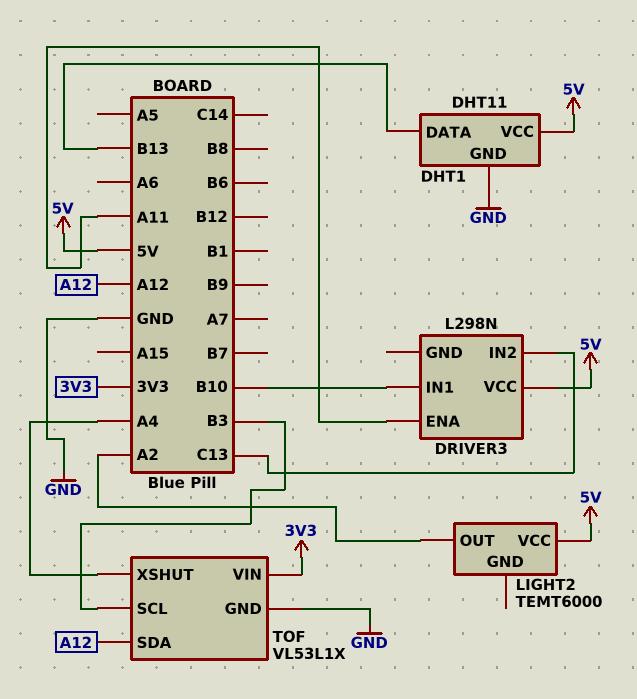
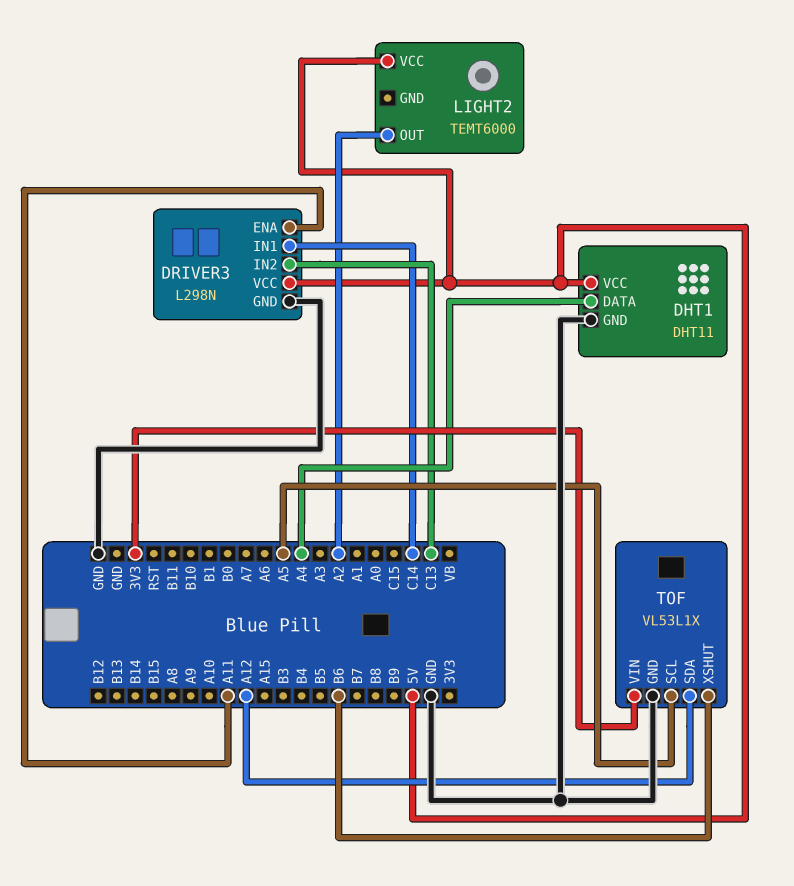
DHT1 pin DATA: B13 -> A4
DRIVER3 pin GND: none -> GND
DRIVER3 pin IN1: B10 -> C14
TOF pin SCL: B3 -> A5
TOF pin XSHUT: A4 -> B6

